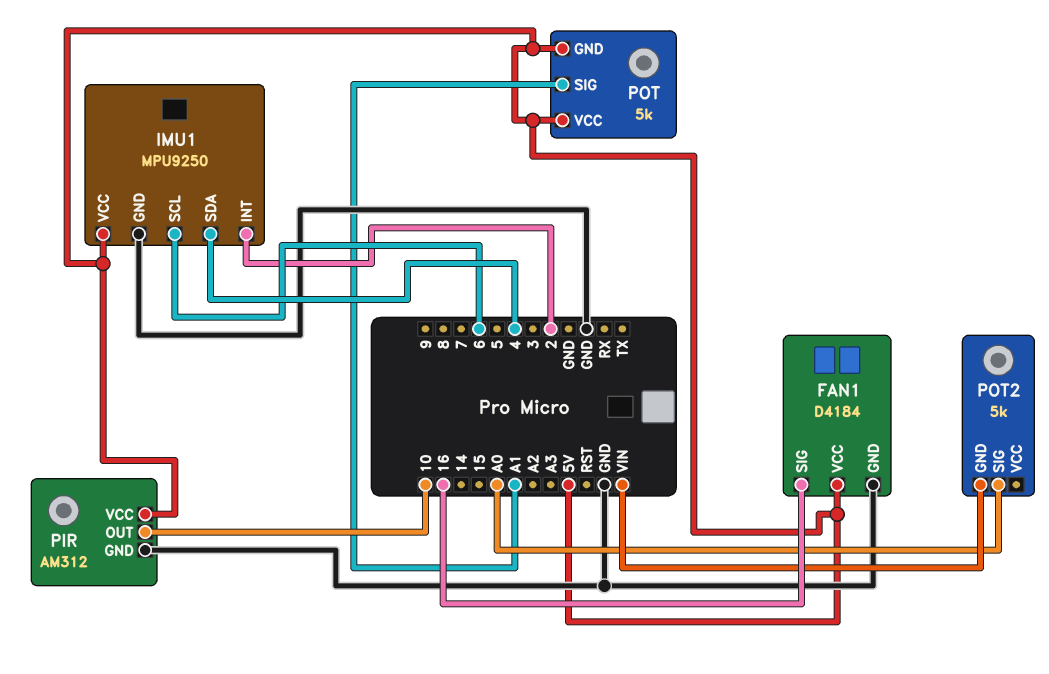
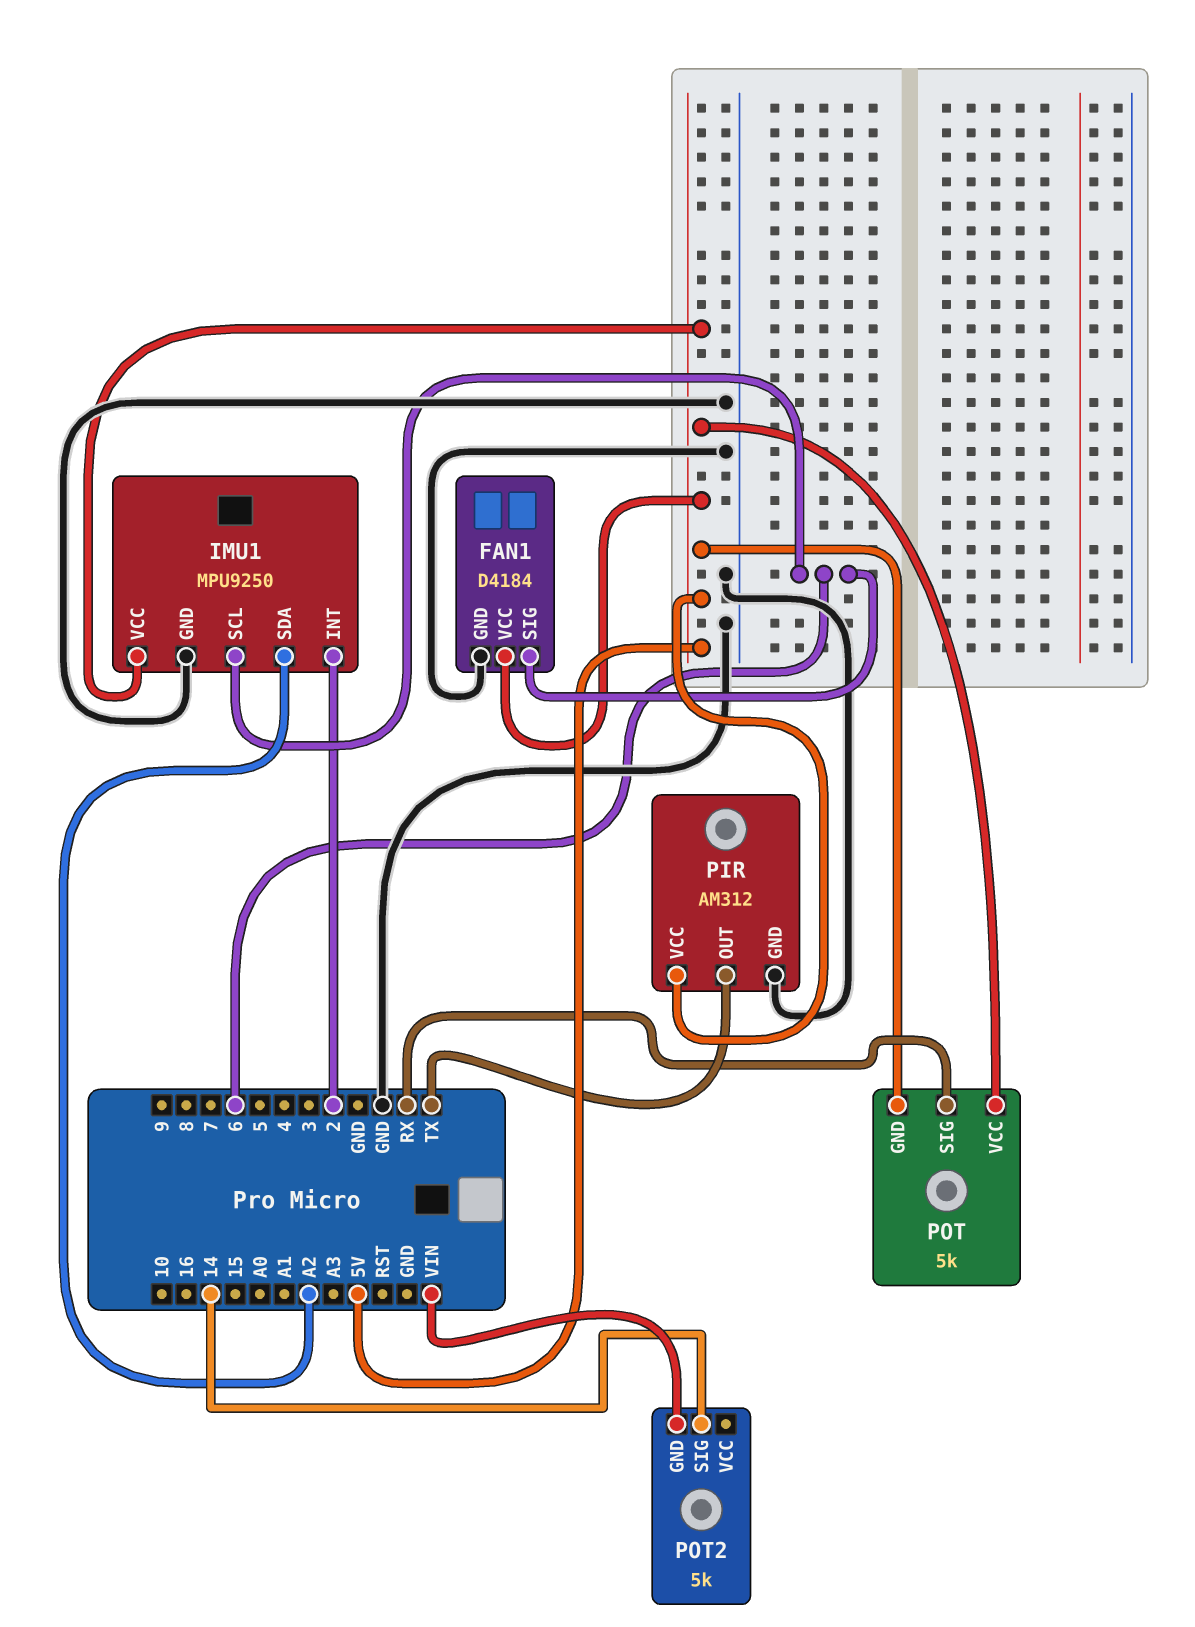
FAN1 pin SIG: 16 -> 6
IMU1 pin SDA: 4 -> A2
PIR pin OUT: 10 -> TX
POT pin SIG: A1 -> RX
POT2 pin SIG: A0 -> 14

